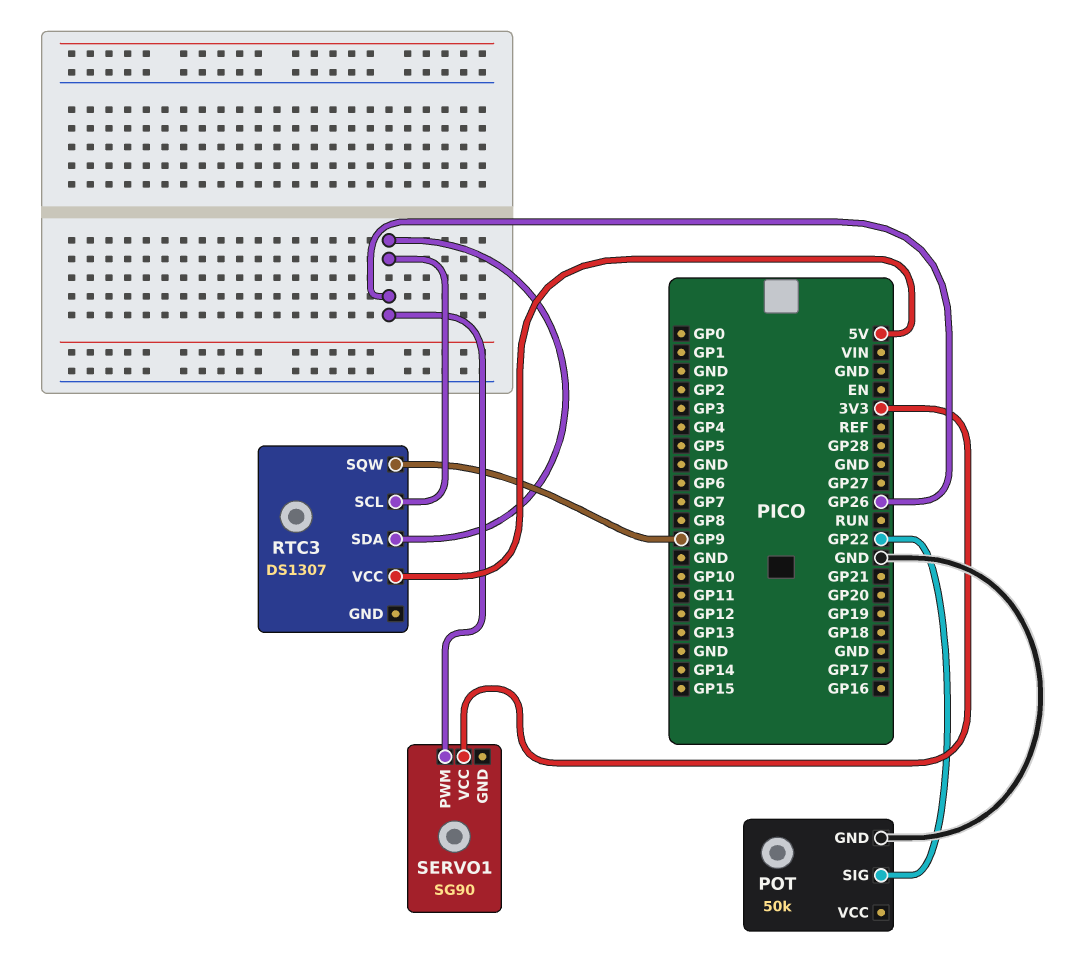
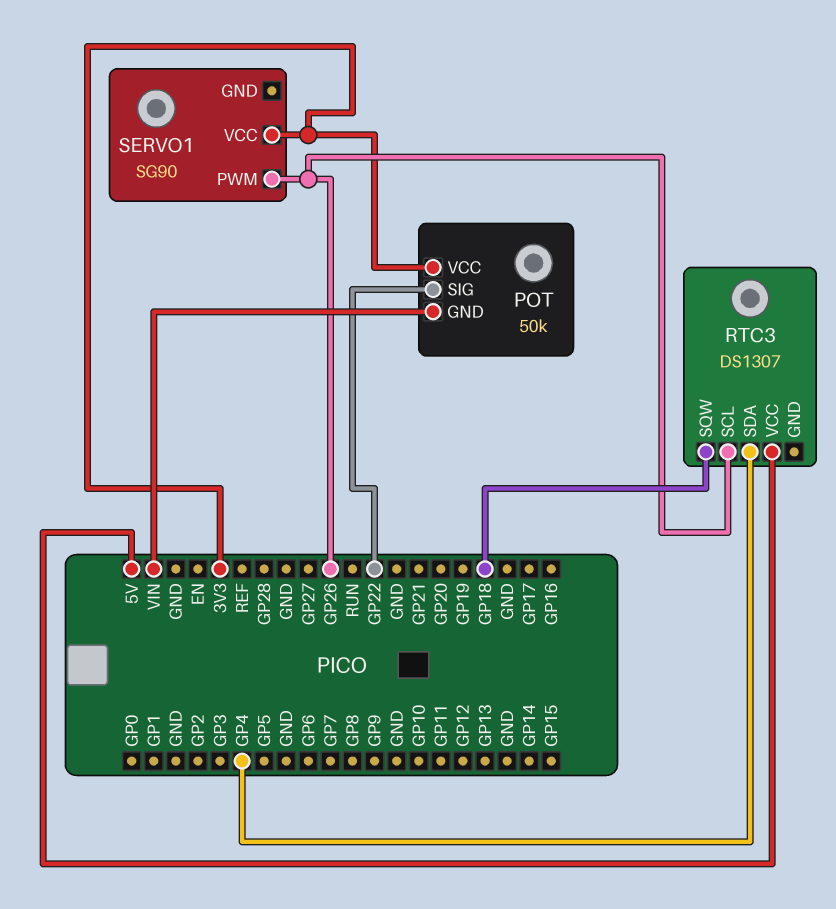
POT pin GND: GND -> VIN
POT pin VCC: none -> 3V3
RTC3 pin SDA: GP26 -> GP4
RTC3 pin SQW: GP9 -> GP18

